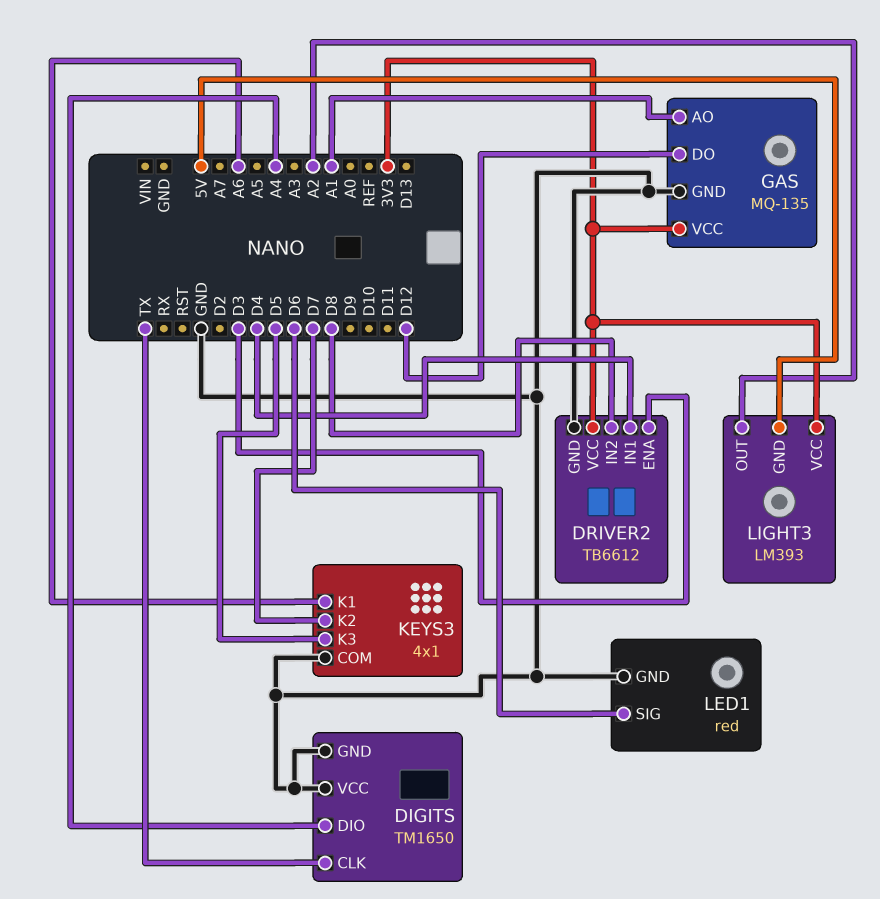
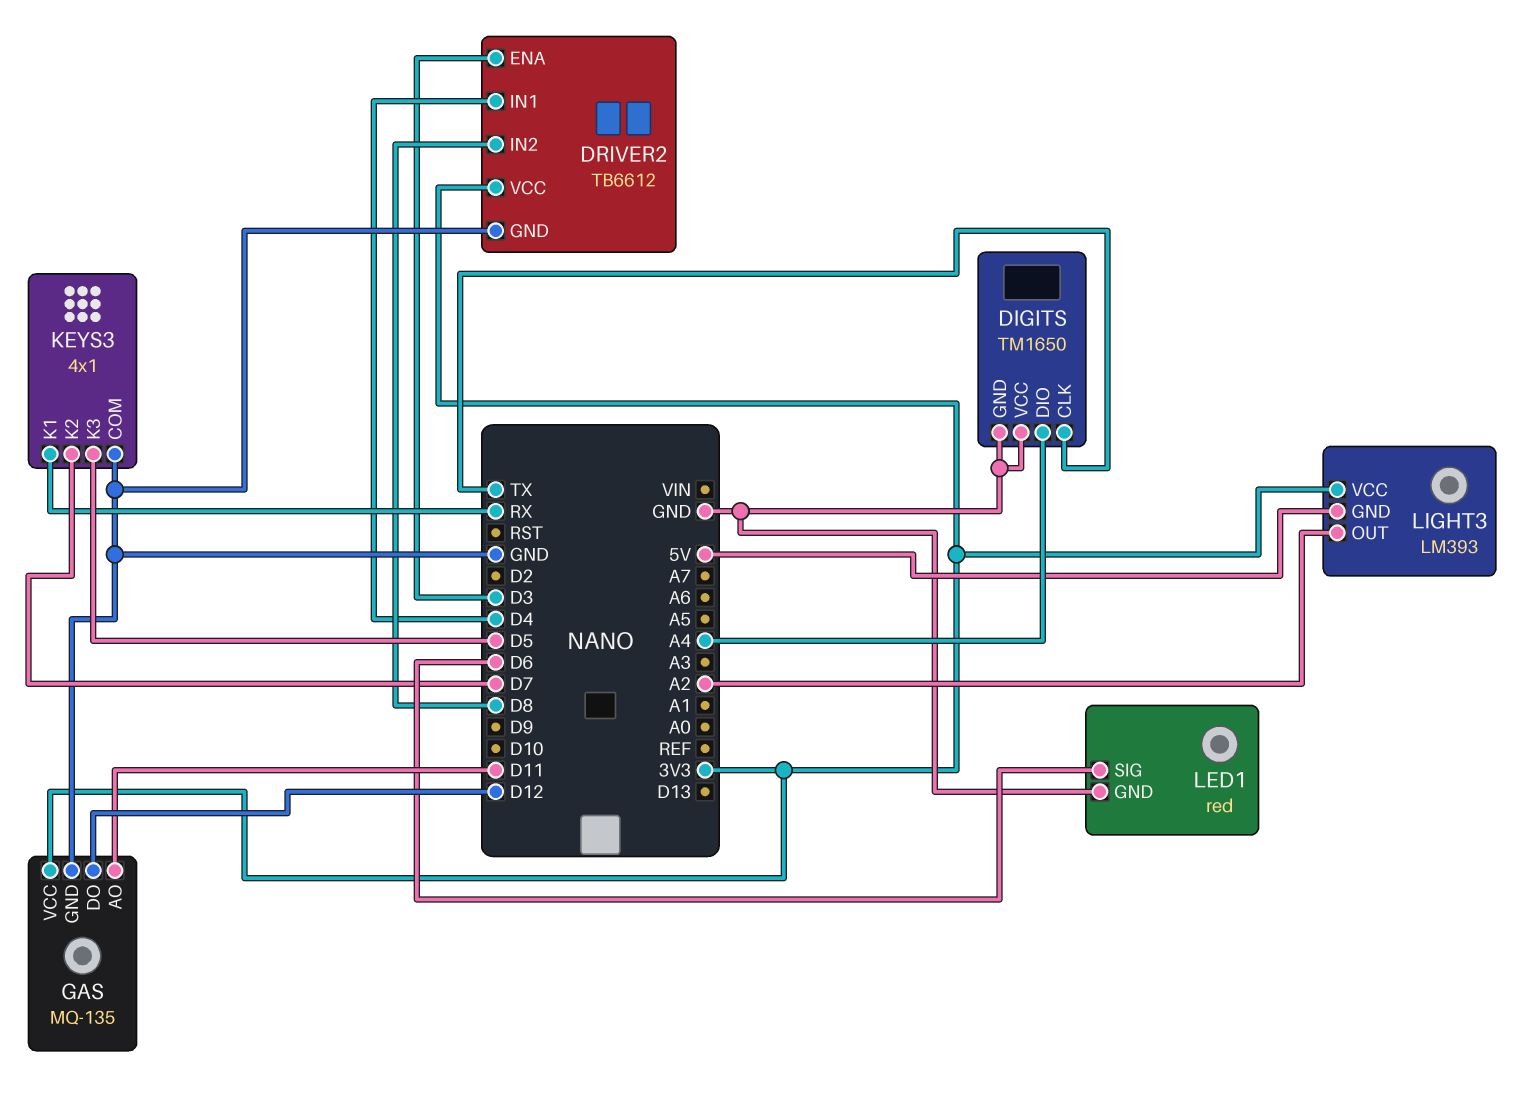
GAS pin AO: A1 -> D11
KEYS3 pin K1: A6 -> RX

